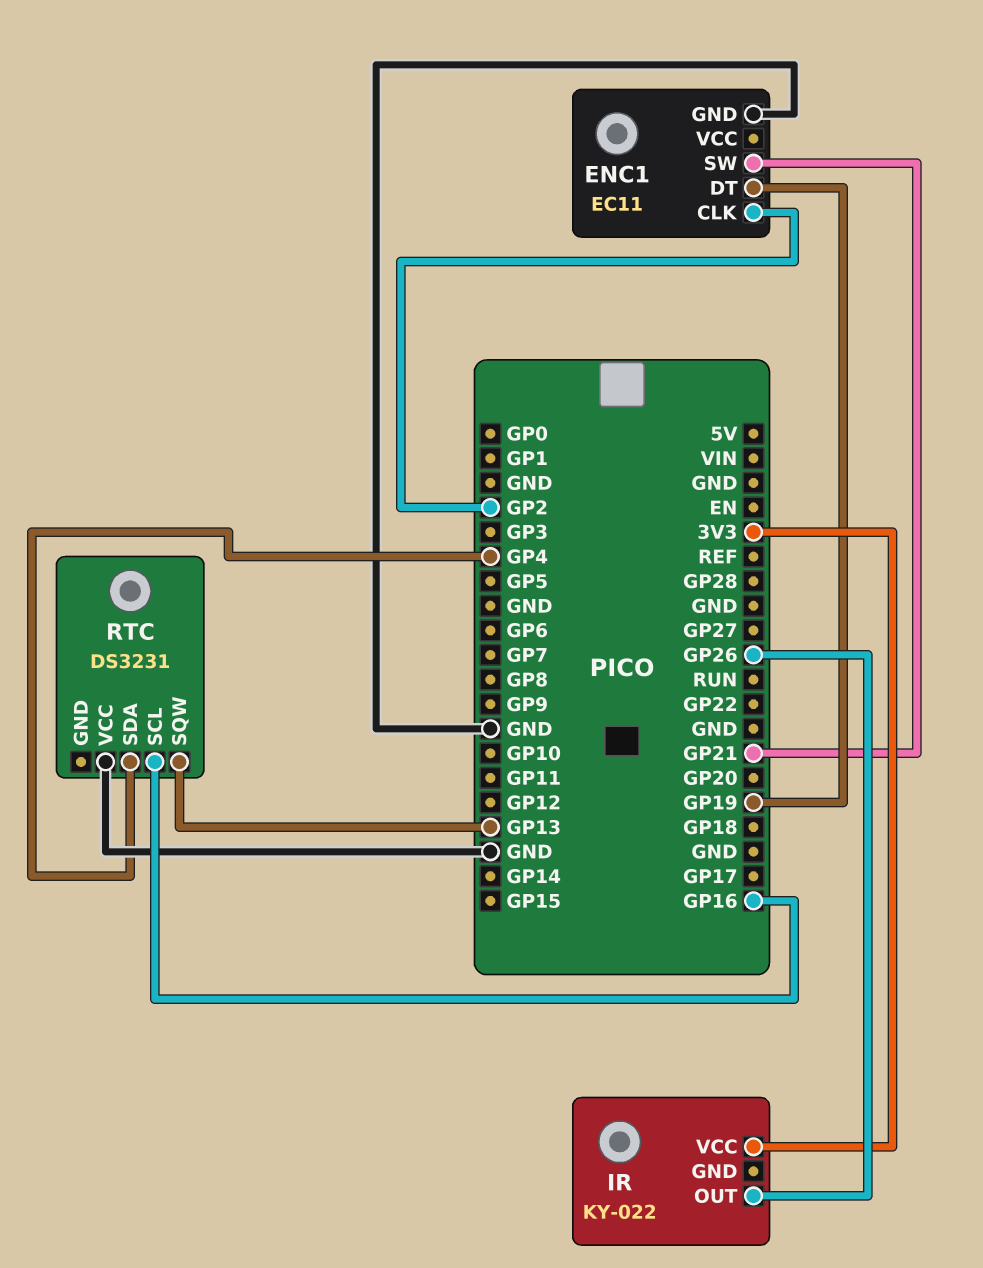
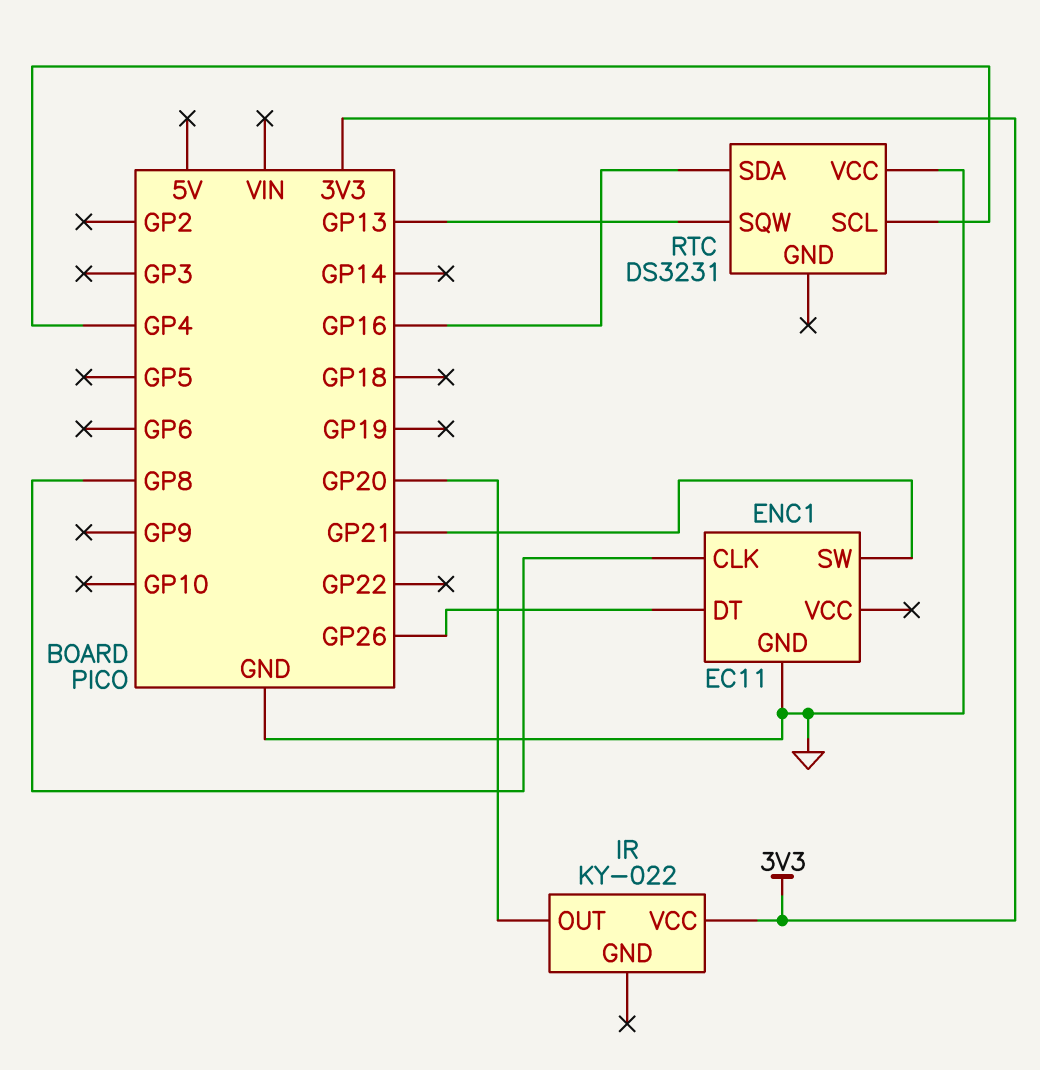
ENC1 pin CLK: GP2 -> GP8
ENC1 pin DT: GP19 -> GP26
IR pin OUT: GP26 -> GP20
RTC pin SCL: GP16 -> GP4
RTC pin SDA: GP4 -> GP16

